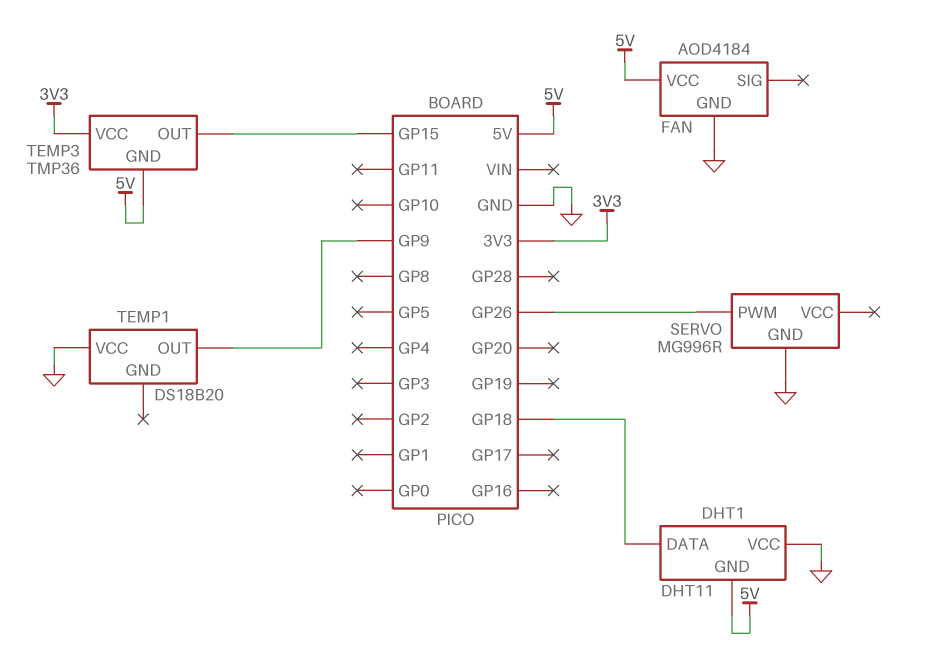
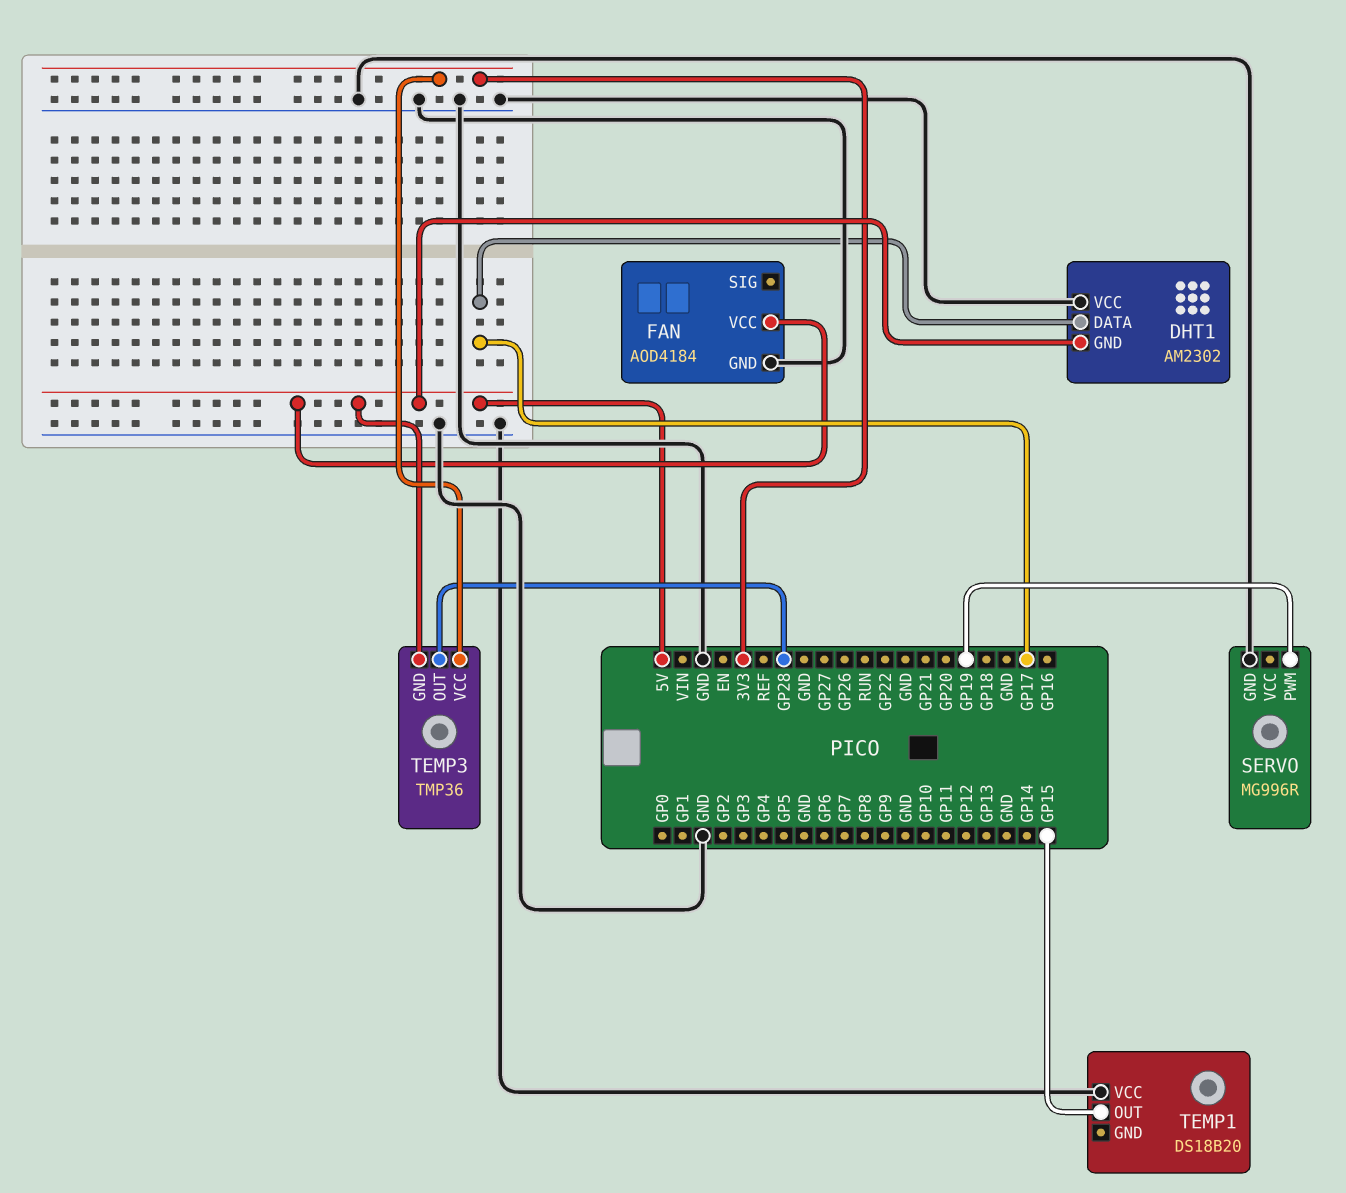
DHT1: DHT11 -> AM2302
DHT1 pin DATA: GP18 -> GP17
SERVO pin PWM: GP26 -> GP19
TEMP1 pin OUT: GP9 -> GP15
TEMP3 pin OUT: GP15 -> GP28

